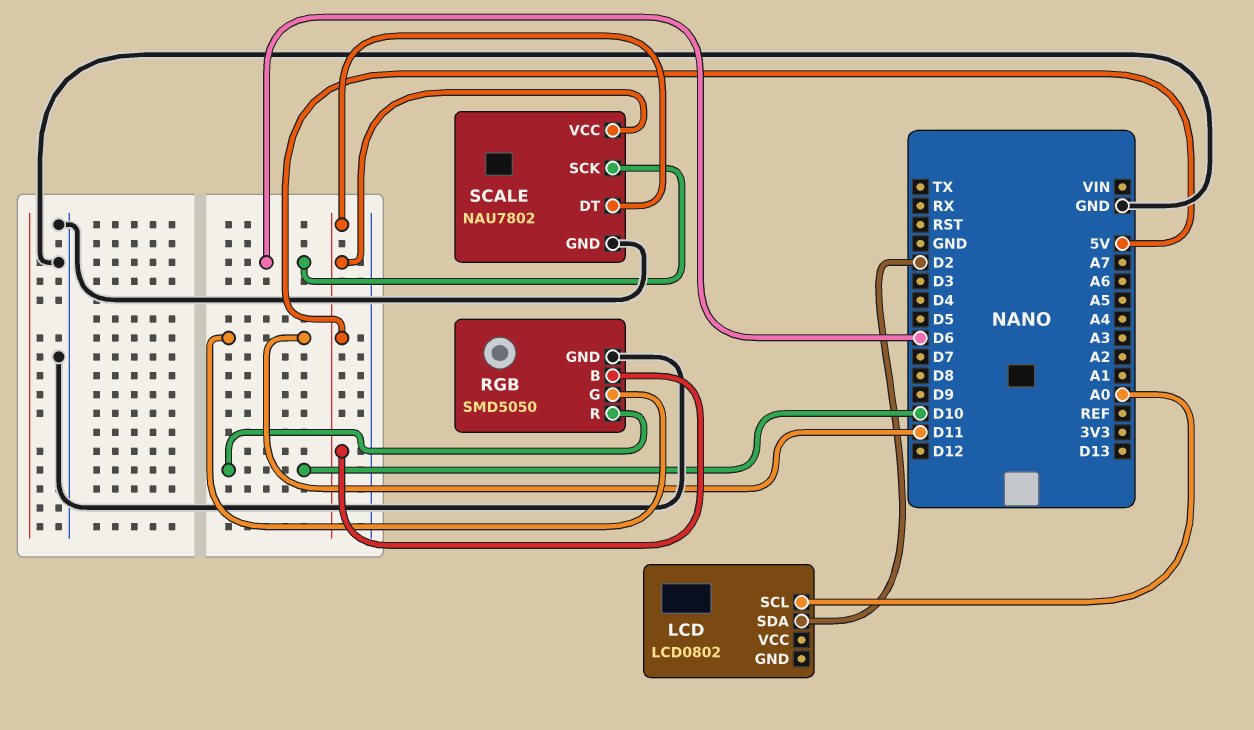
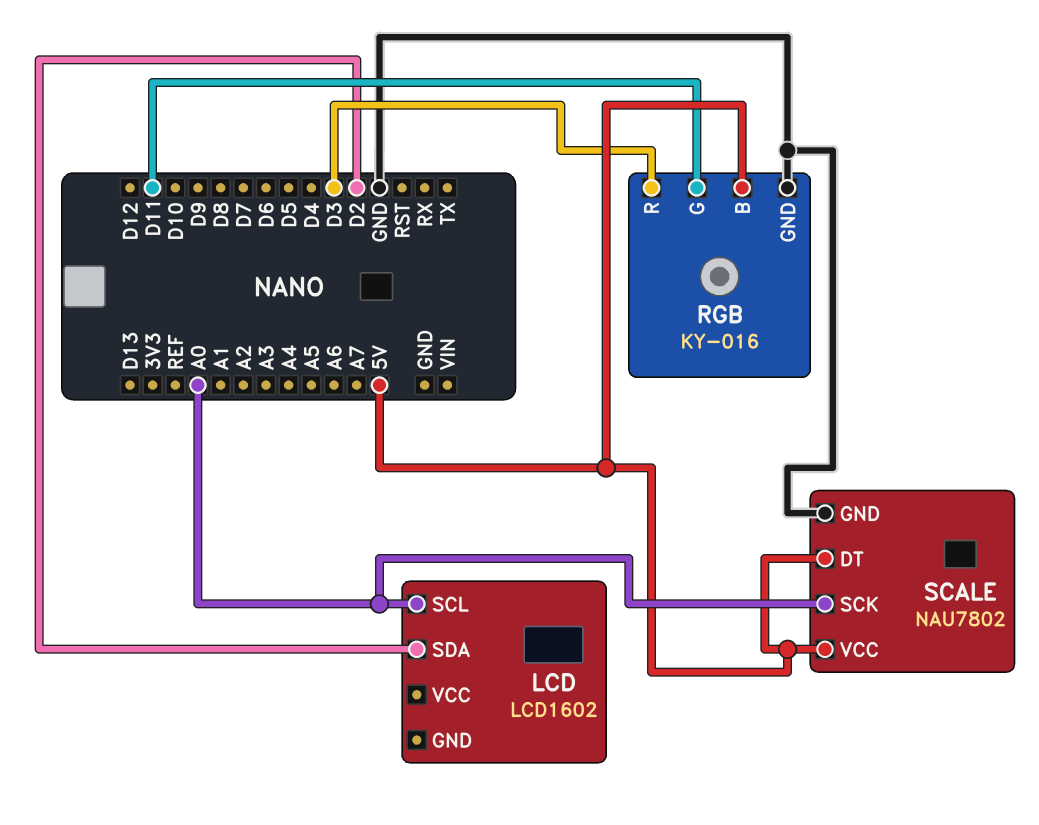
LCD: LCD0802 -> LCD1602
RGB: SMD5050 -> KY-016
RGB pin R: D10 -> D3
SCALE pin SCK: D6 -> A0

